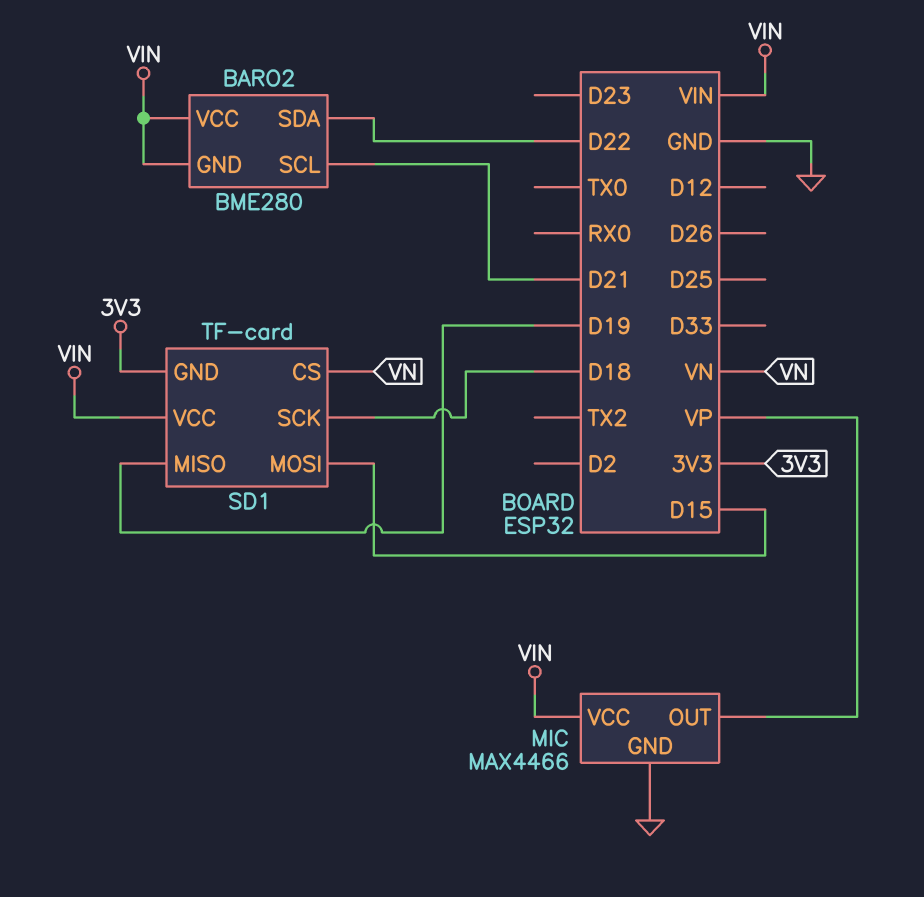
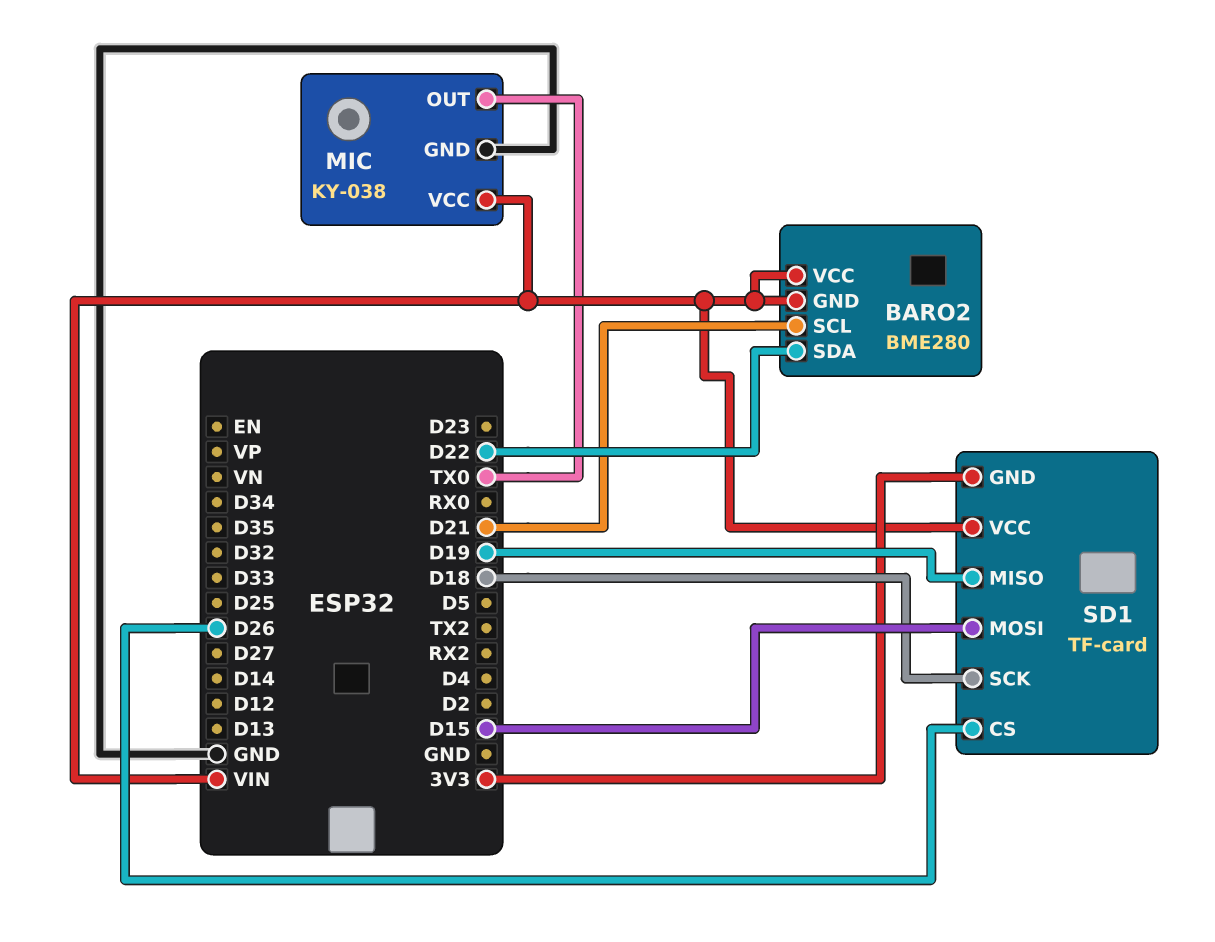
MIC: MAX4466 -> KY-038
MIC pin OUT: VP -> TX0
SD1 pin CS: VN -> D26

